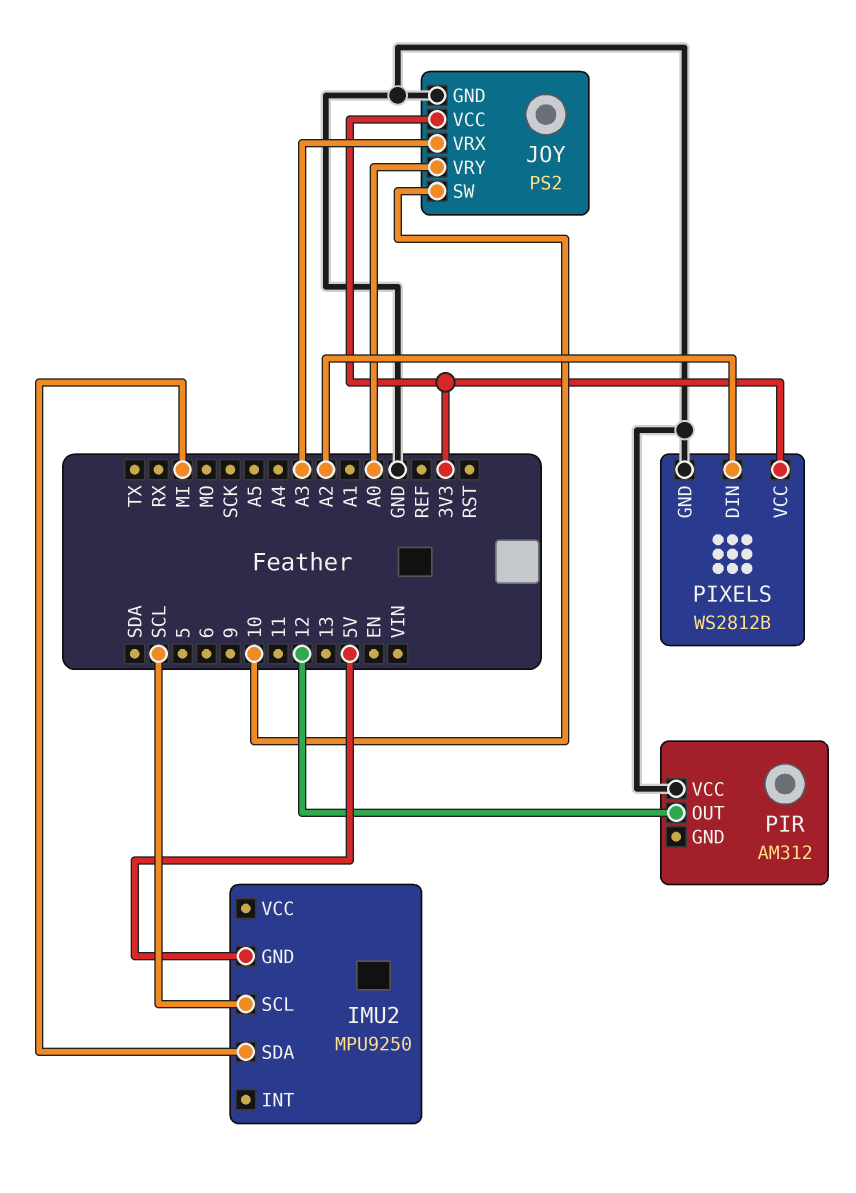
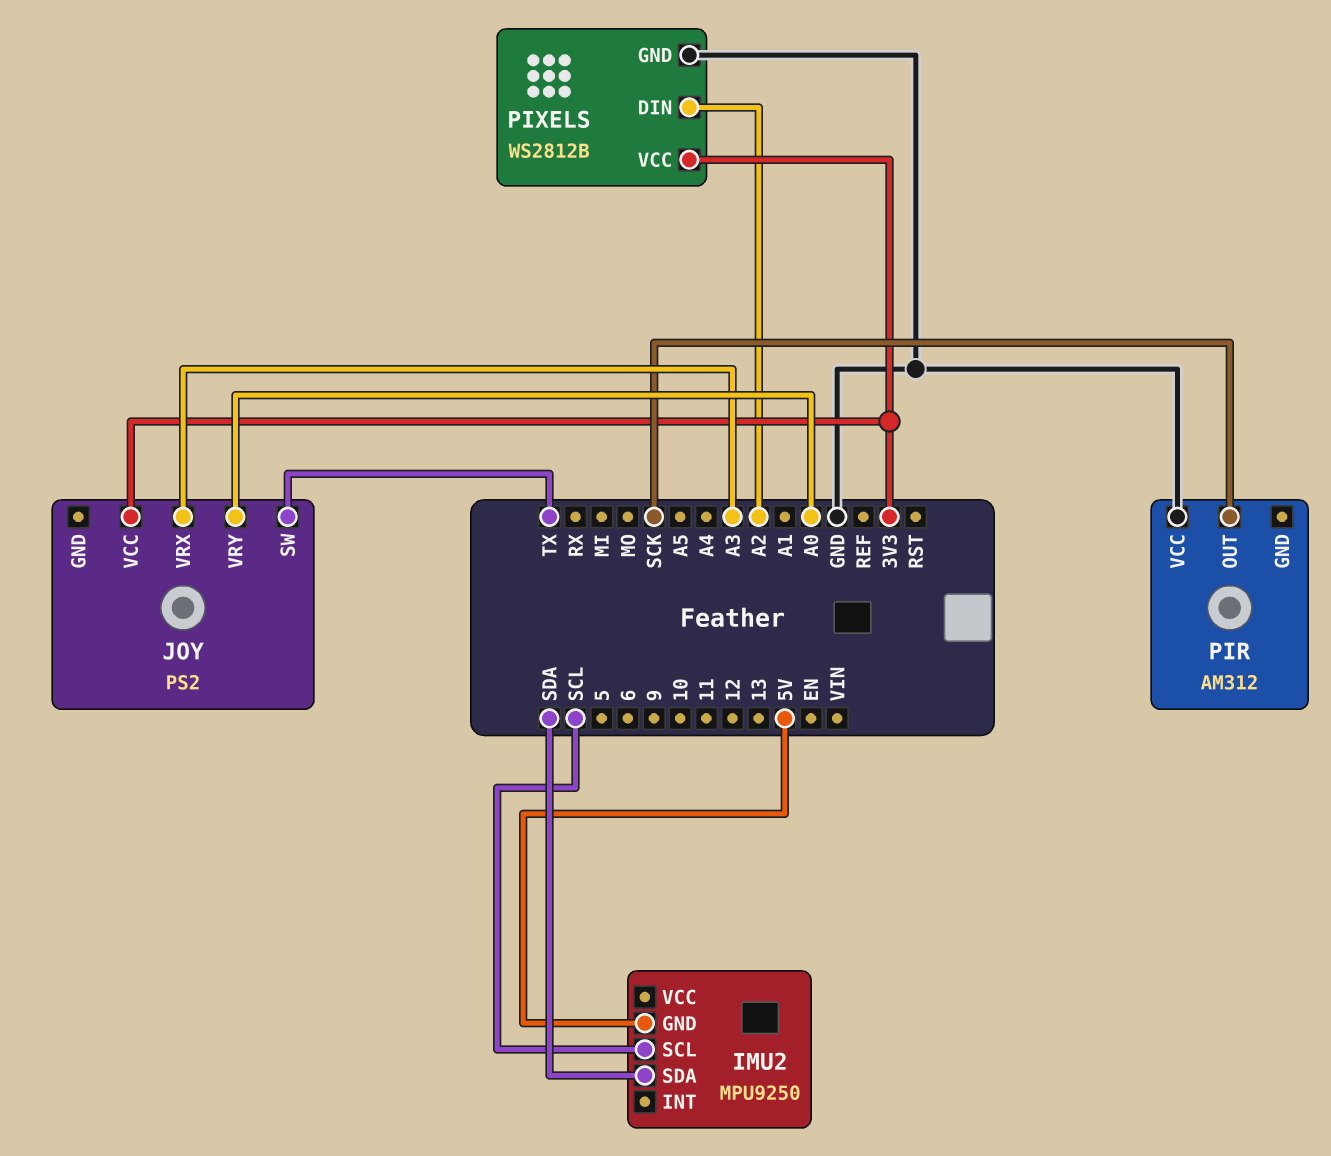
IMU2 pin SDA: MI -> SDA
JOY pin GND: GND -> none
JOY pin SW: 10 -> TX
PIR pin OUT: 12 -> SCK

